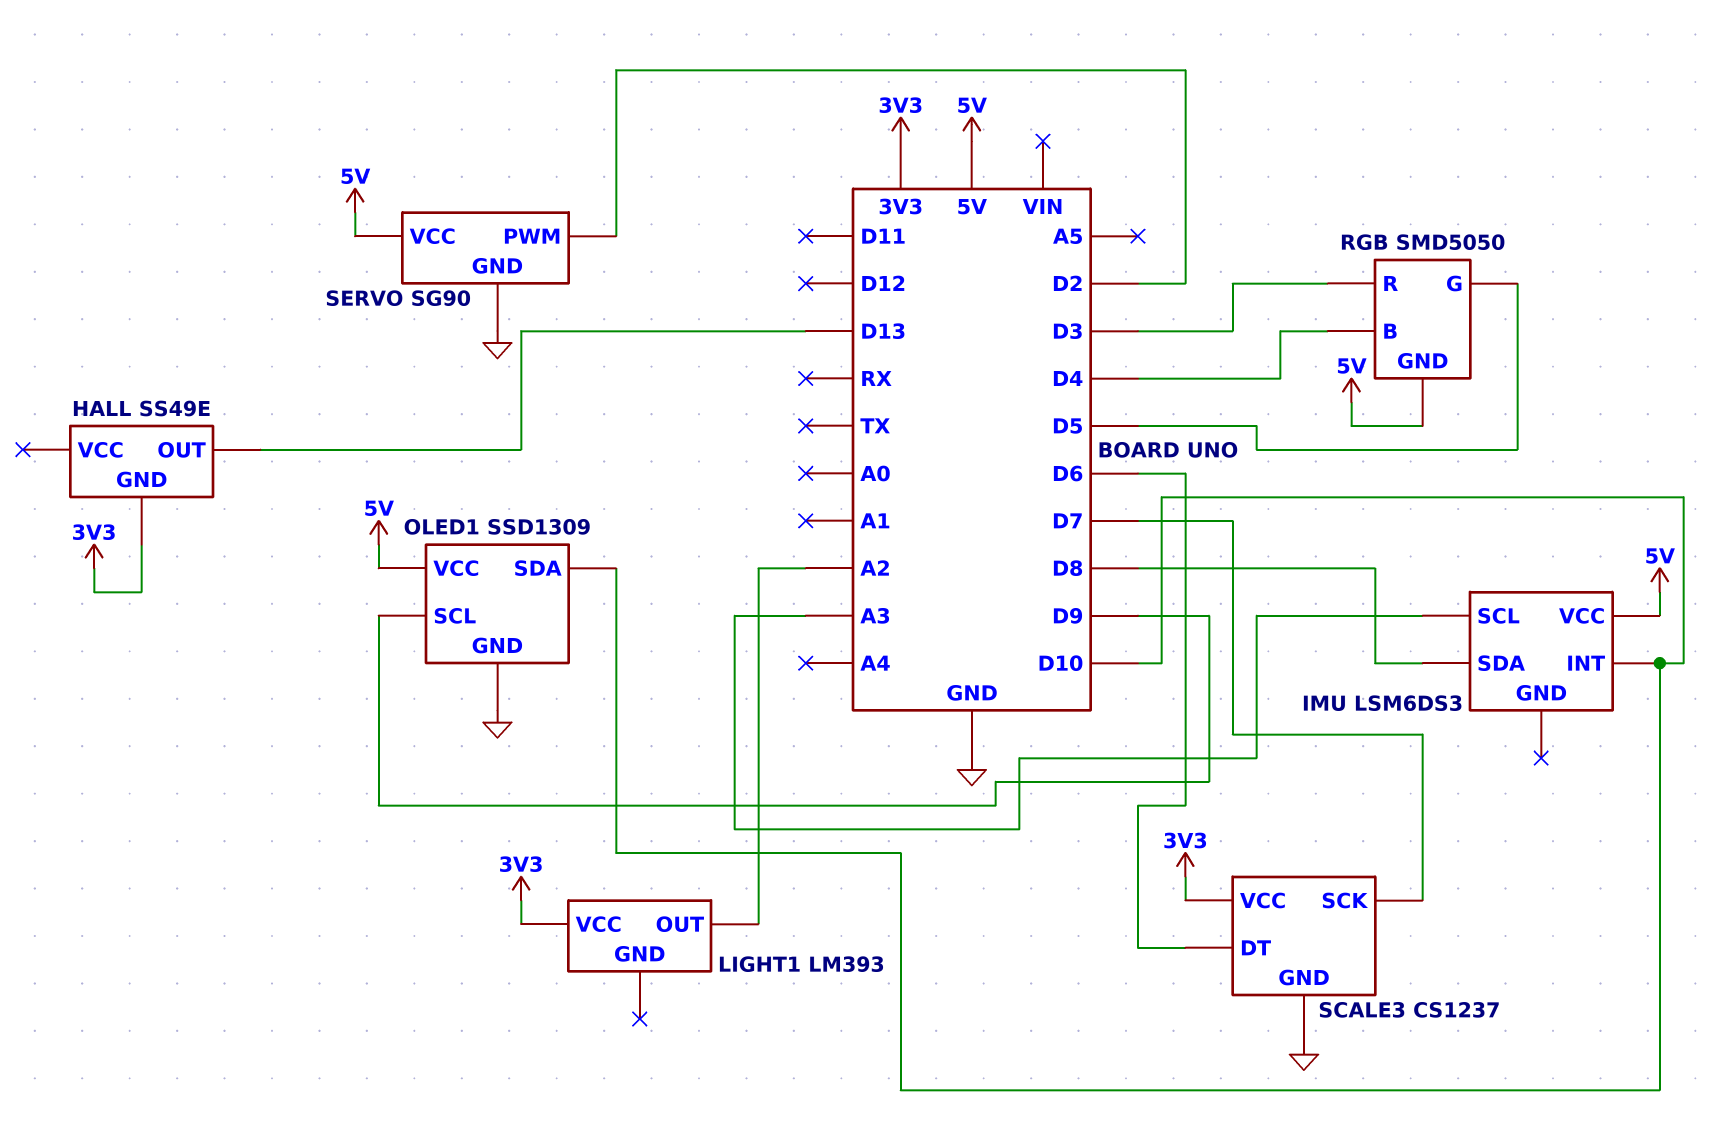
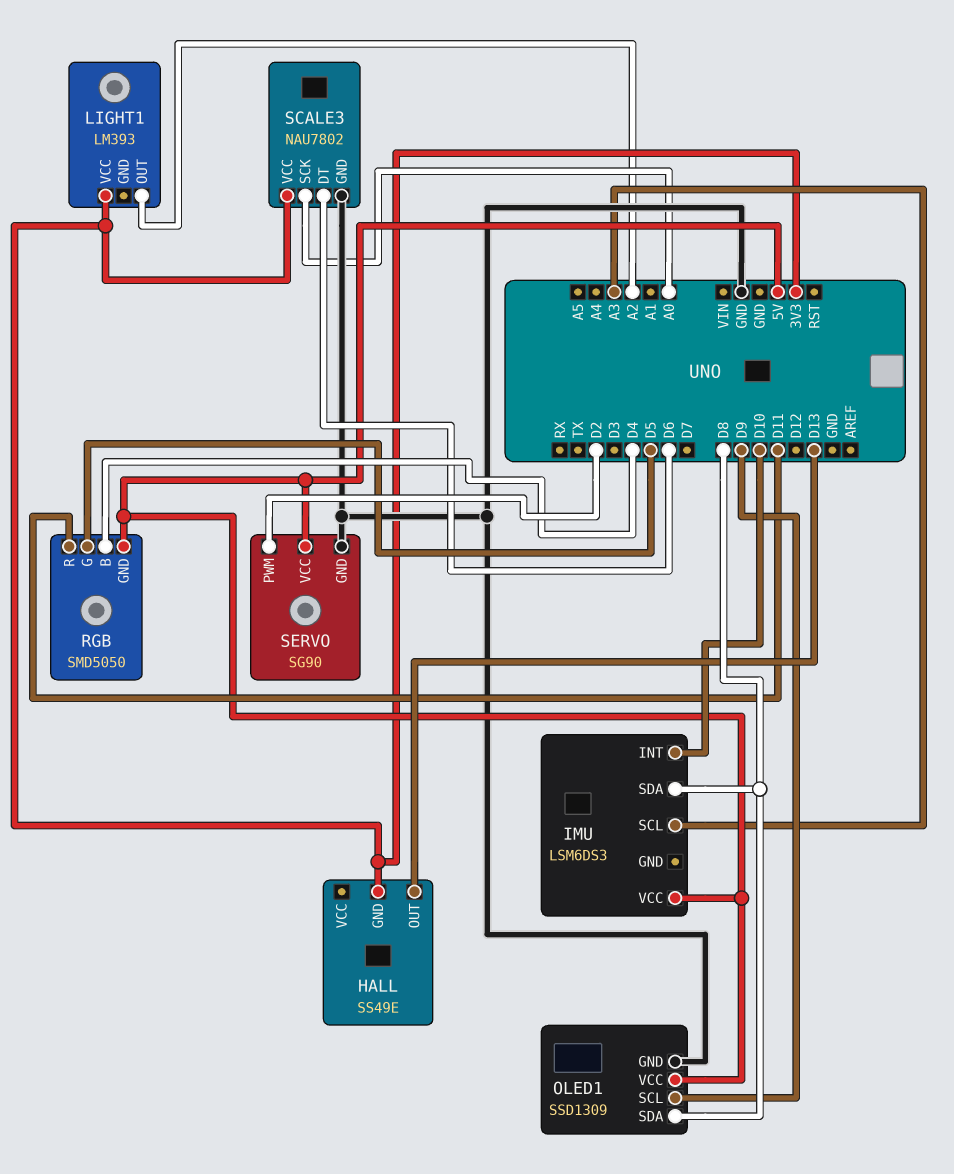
OLED1 pin SDA: D10 -> D8
RGB pin R: D3 -> D11
SCALE3: CS1237 -> NAU7802
SCALE3 pin SCK: D7 -> A0

